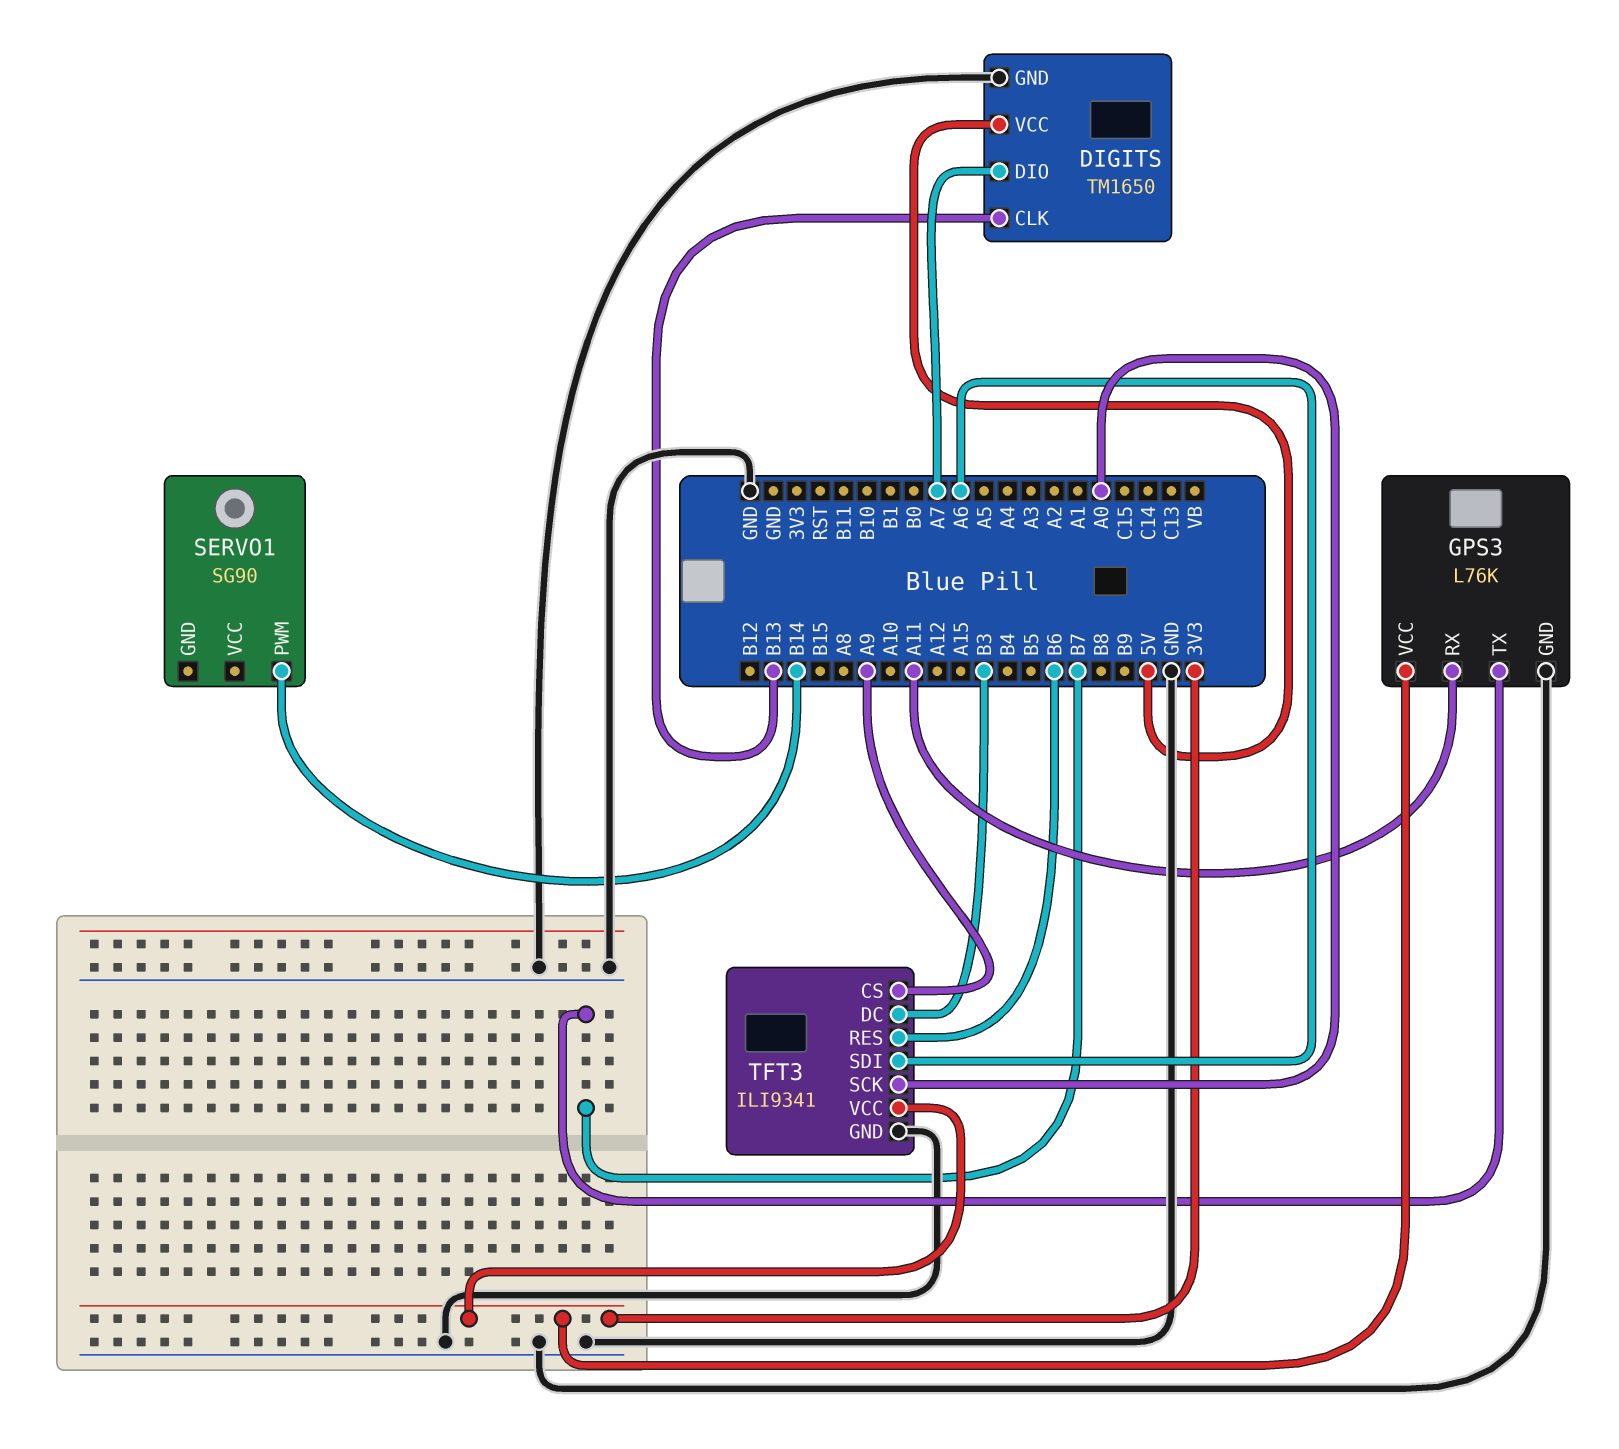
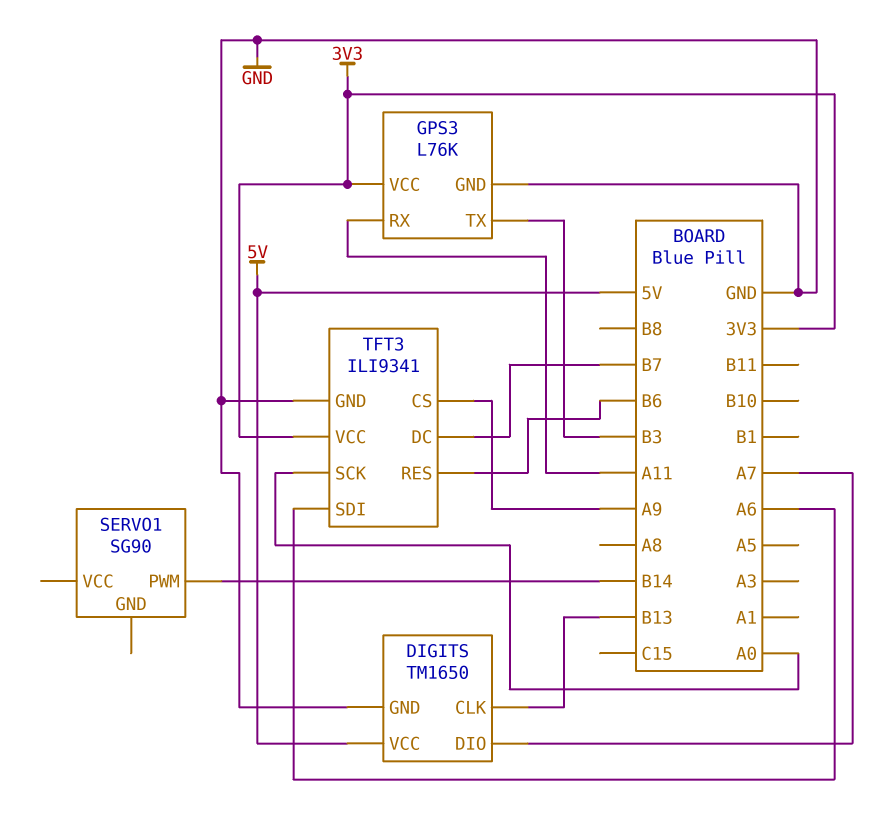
GPS3 pin TX: B7 -> B3
TFT3 pin DC: B3 -> B7

